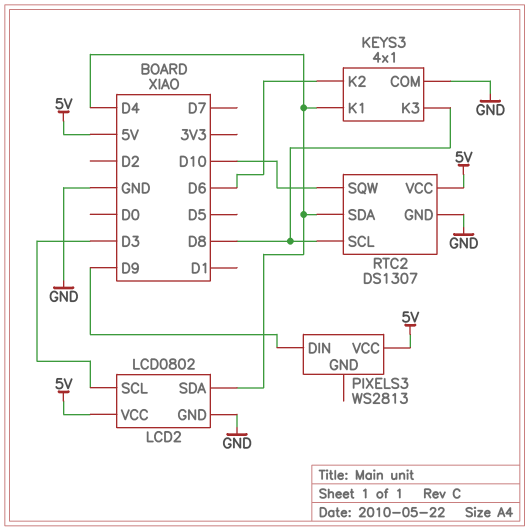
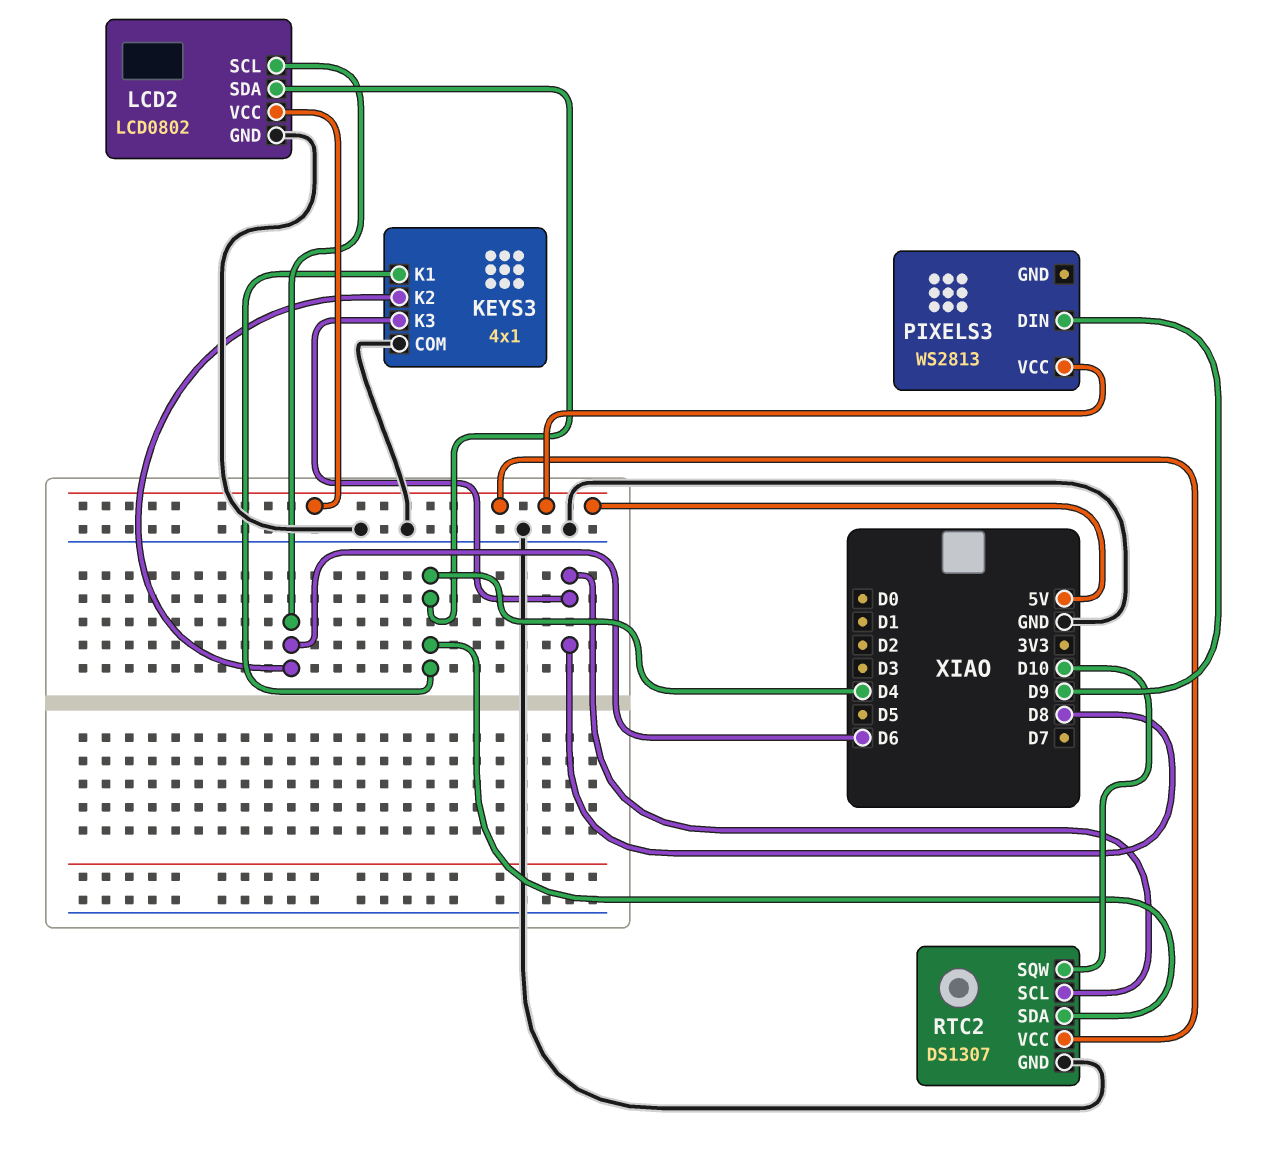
LCD2 pin SCL: D3 -> D6

